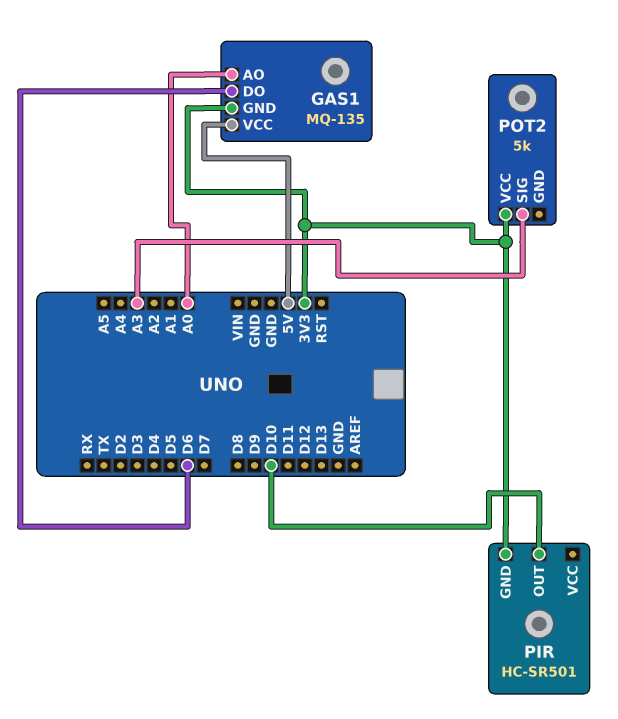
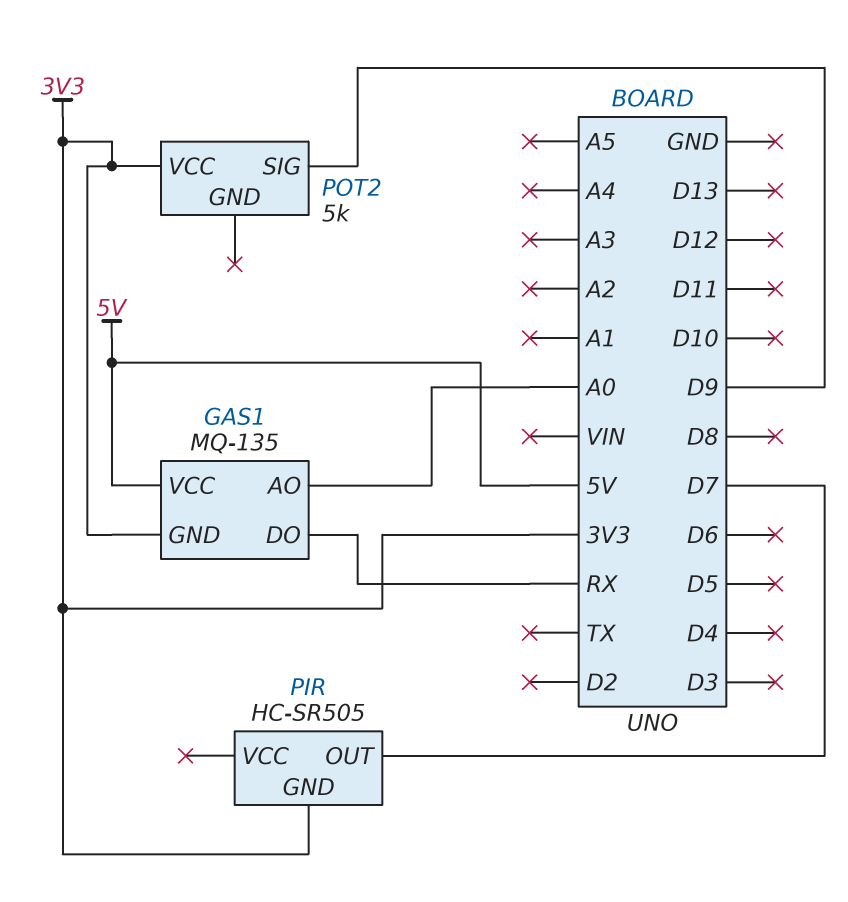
GAS1 pin DO: D6 -> RX
PIR: HC-SR501 -> HC-SR505
PIR pin OUT: D10 -> D7
POT2 pin SIG: A3 -> D9

